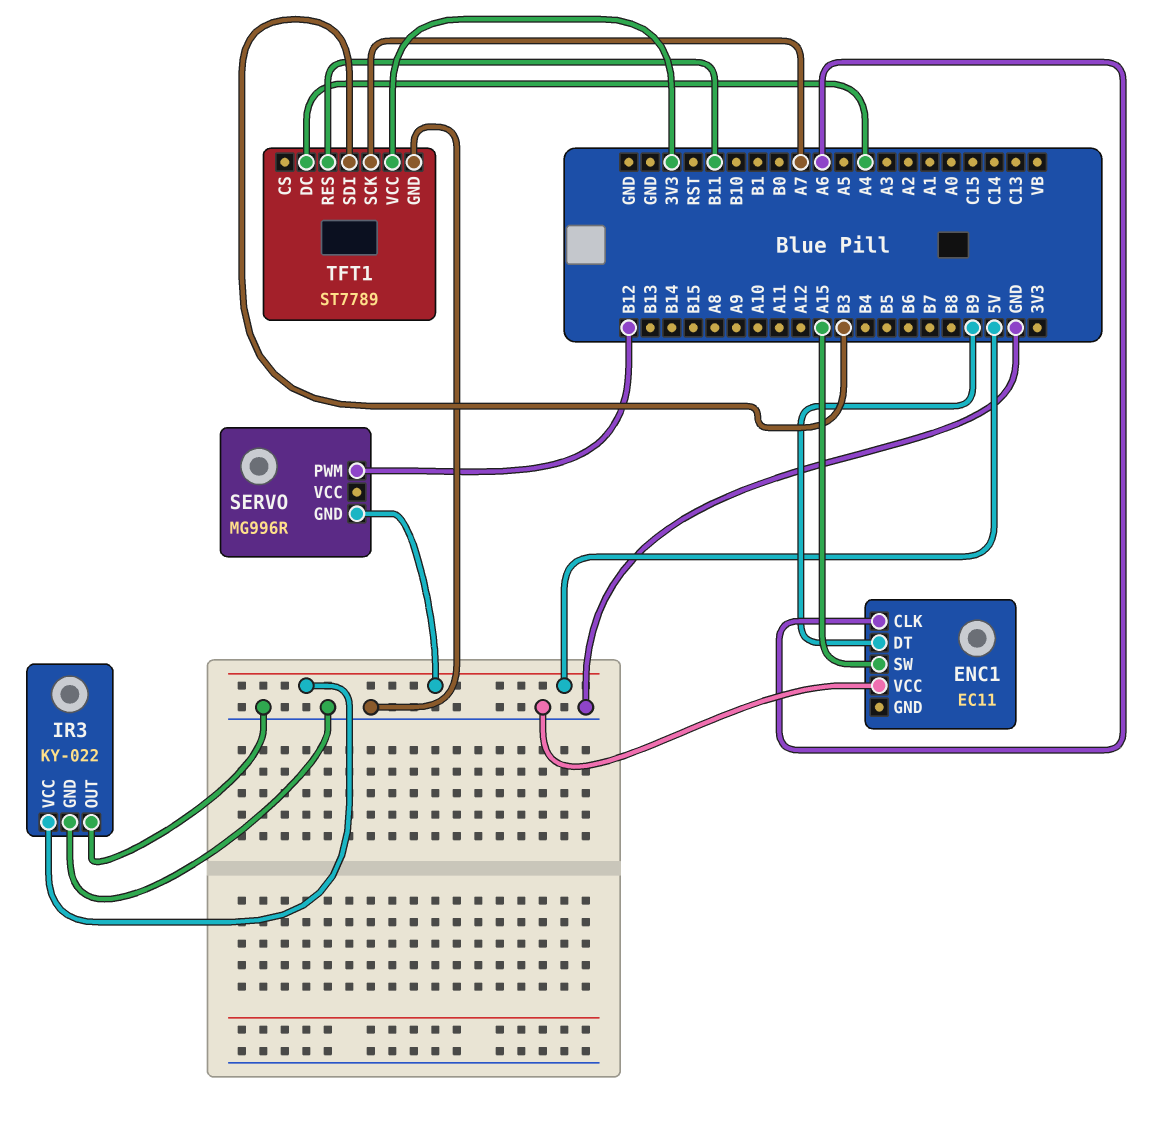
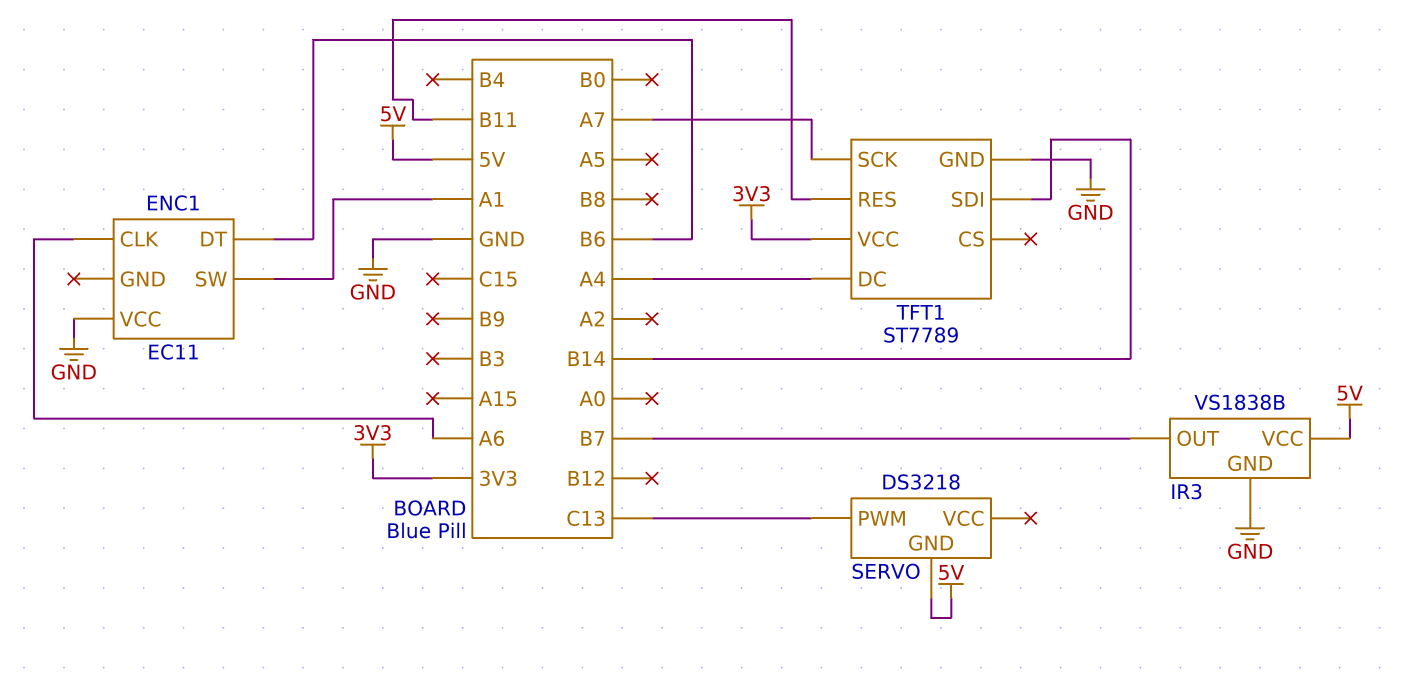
ENC1 pin DT: B9 -> B6
ENC1 pin SW: A15 -> A1
IR3: KY-022 -> VS1838B
IR3 pin OUT: GND -> B7
SERVO: MG996R -> DS3218
SERVO pin PWM: B12 -> C13
TFT1 pin SDI: B3 -> B14

